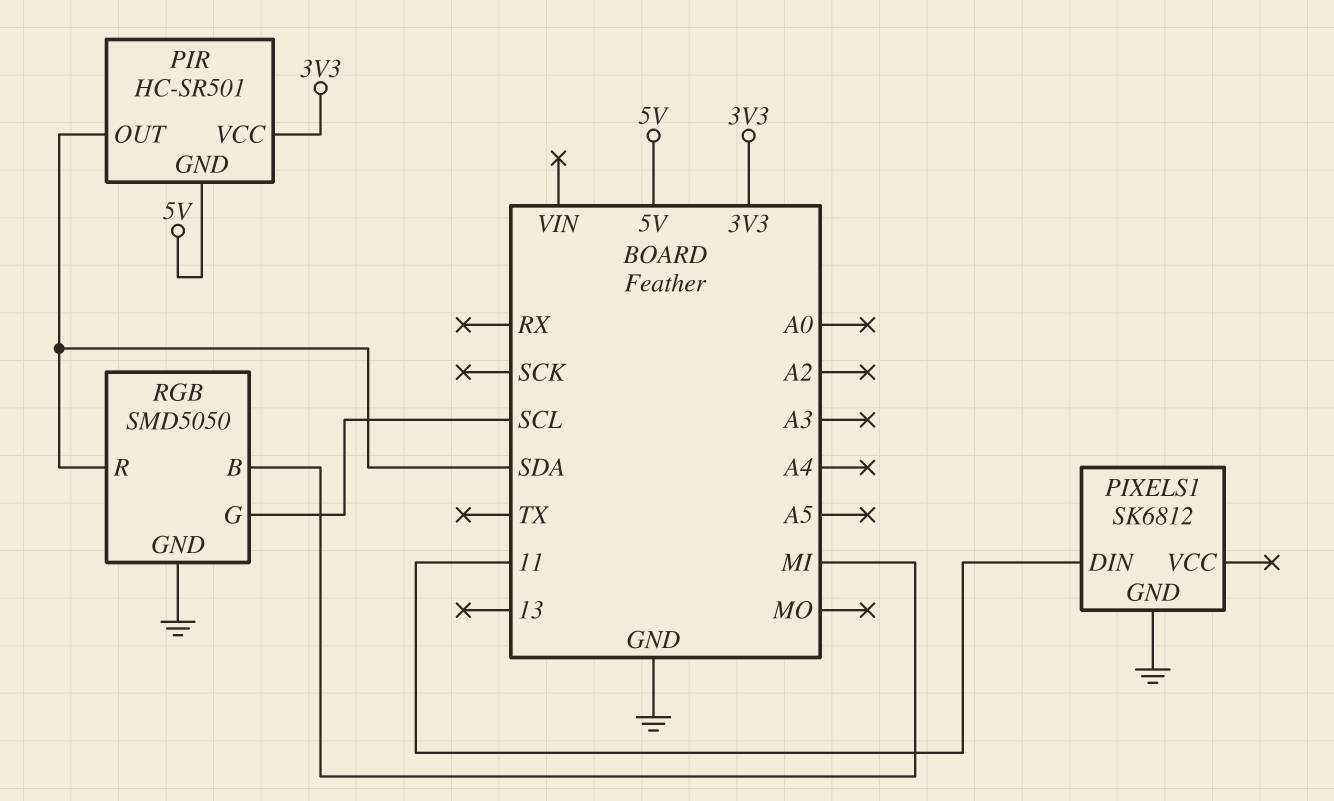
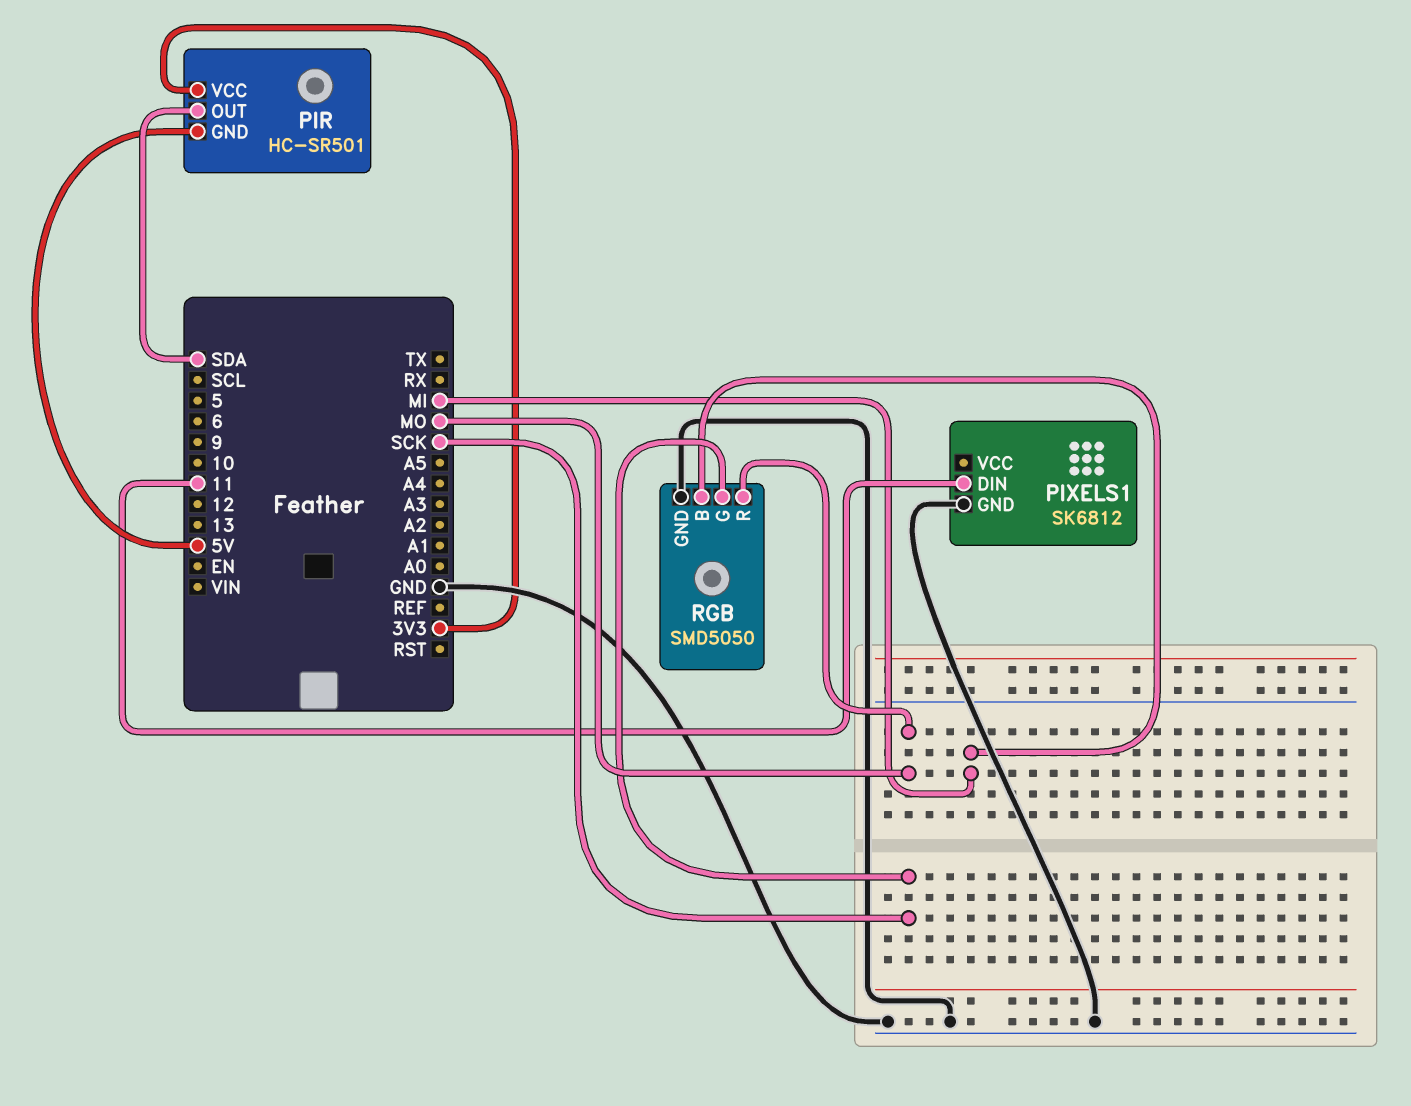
RGB pin G: SCL -> SCK
RGB pin R: SDA -> MO

